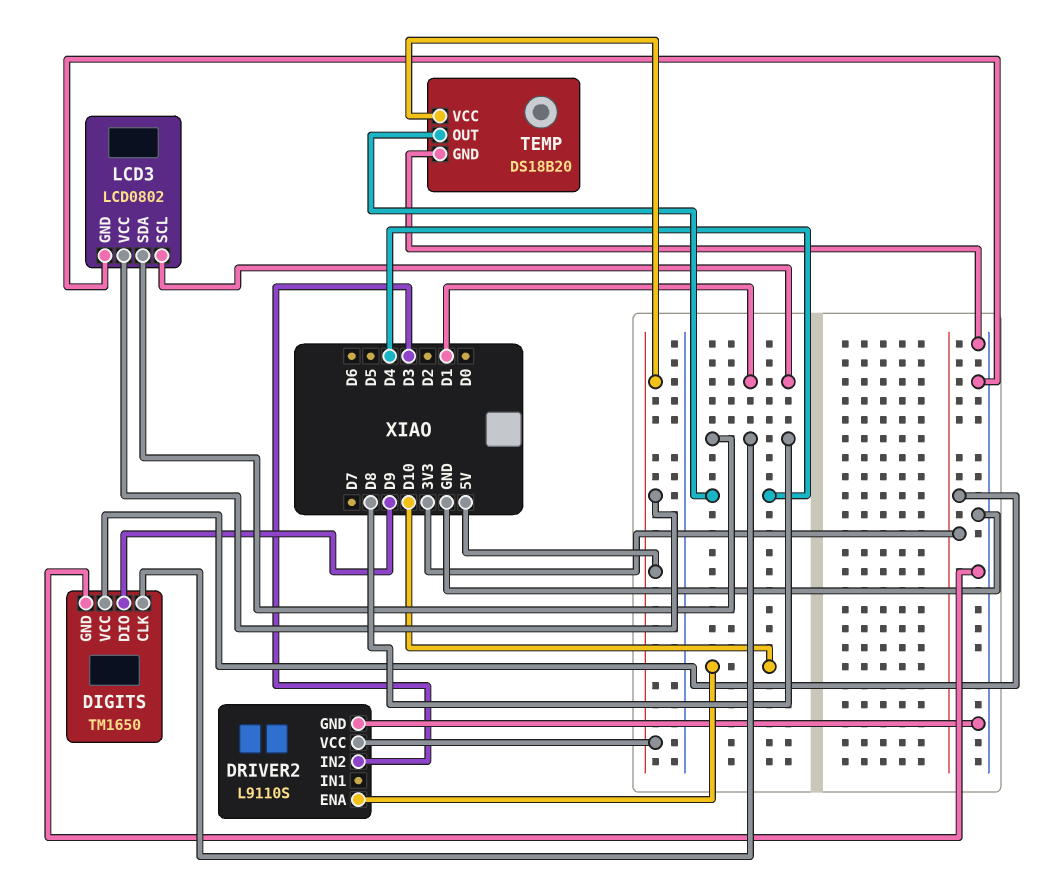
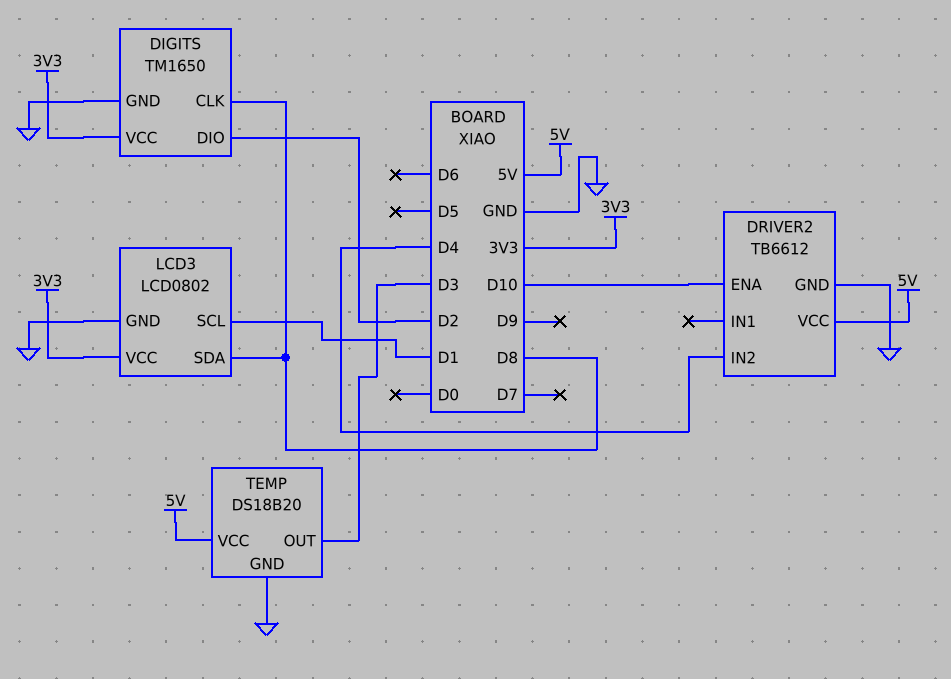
DIGITS pin DIO: D9 -> D2
DRIVER2: L9110S -> TB6612
DRIVER2 pin IN2: D3 -> D4
LCD3 pin VCC: 5V -> 3V3
TEMP pin OUT: D4 -> D3

